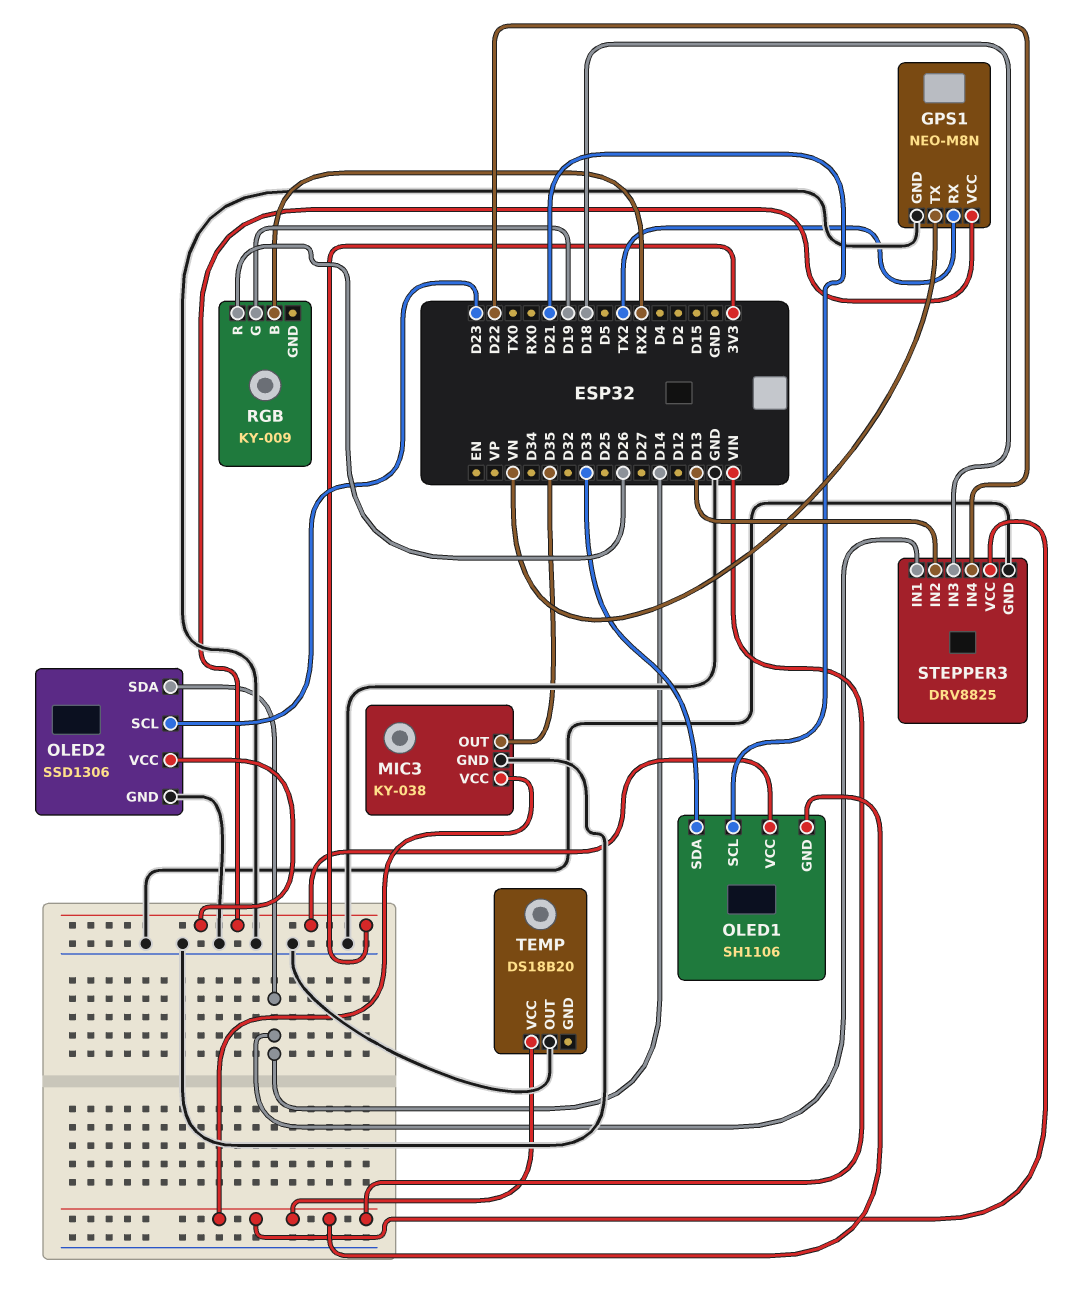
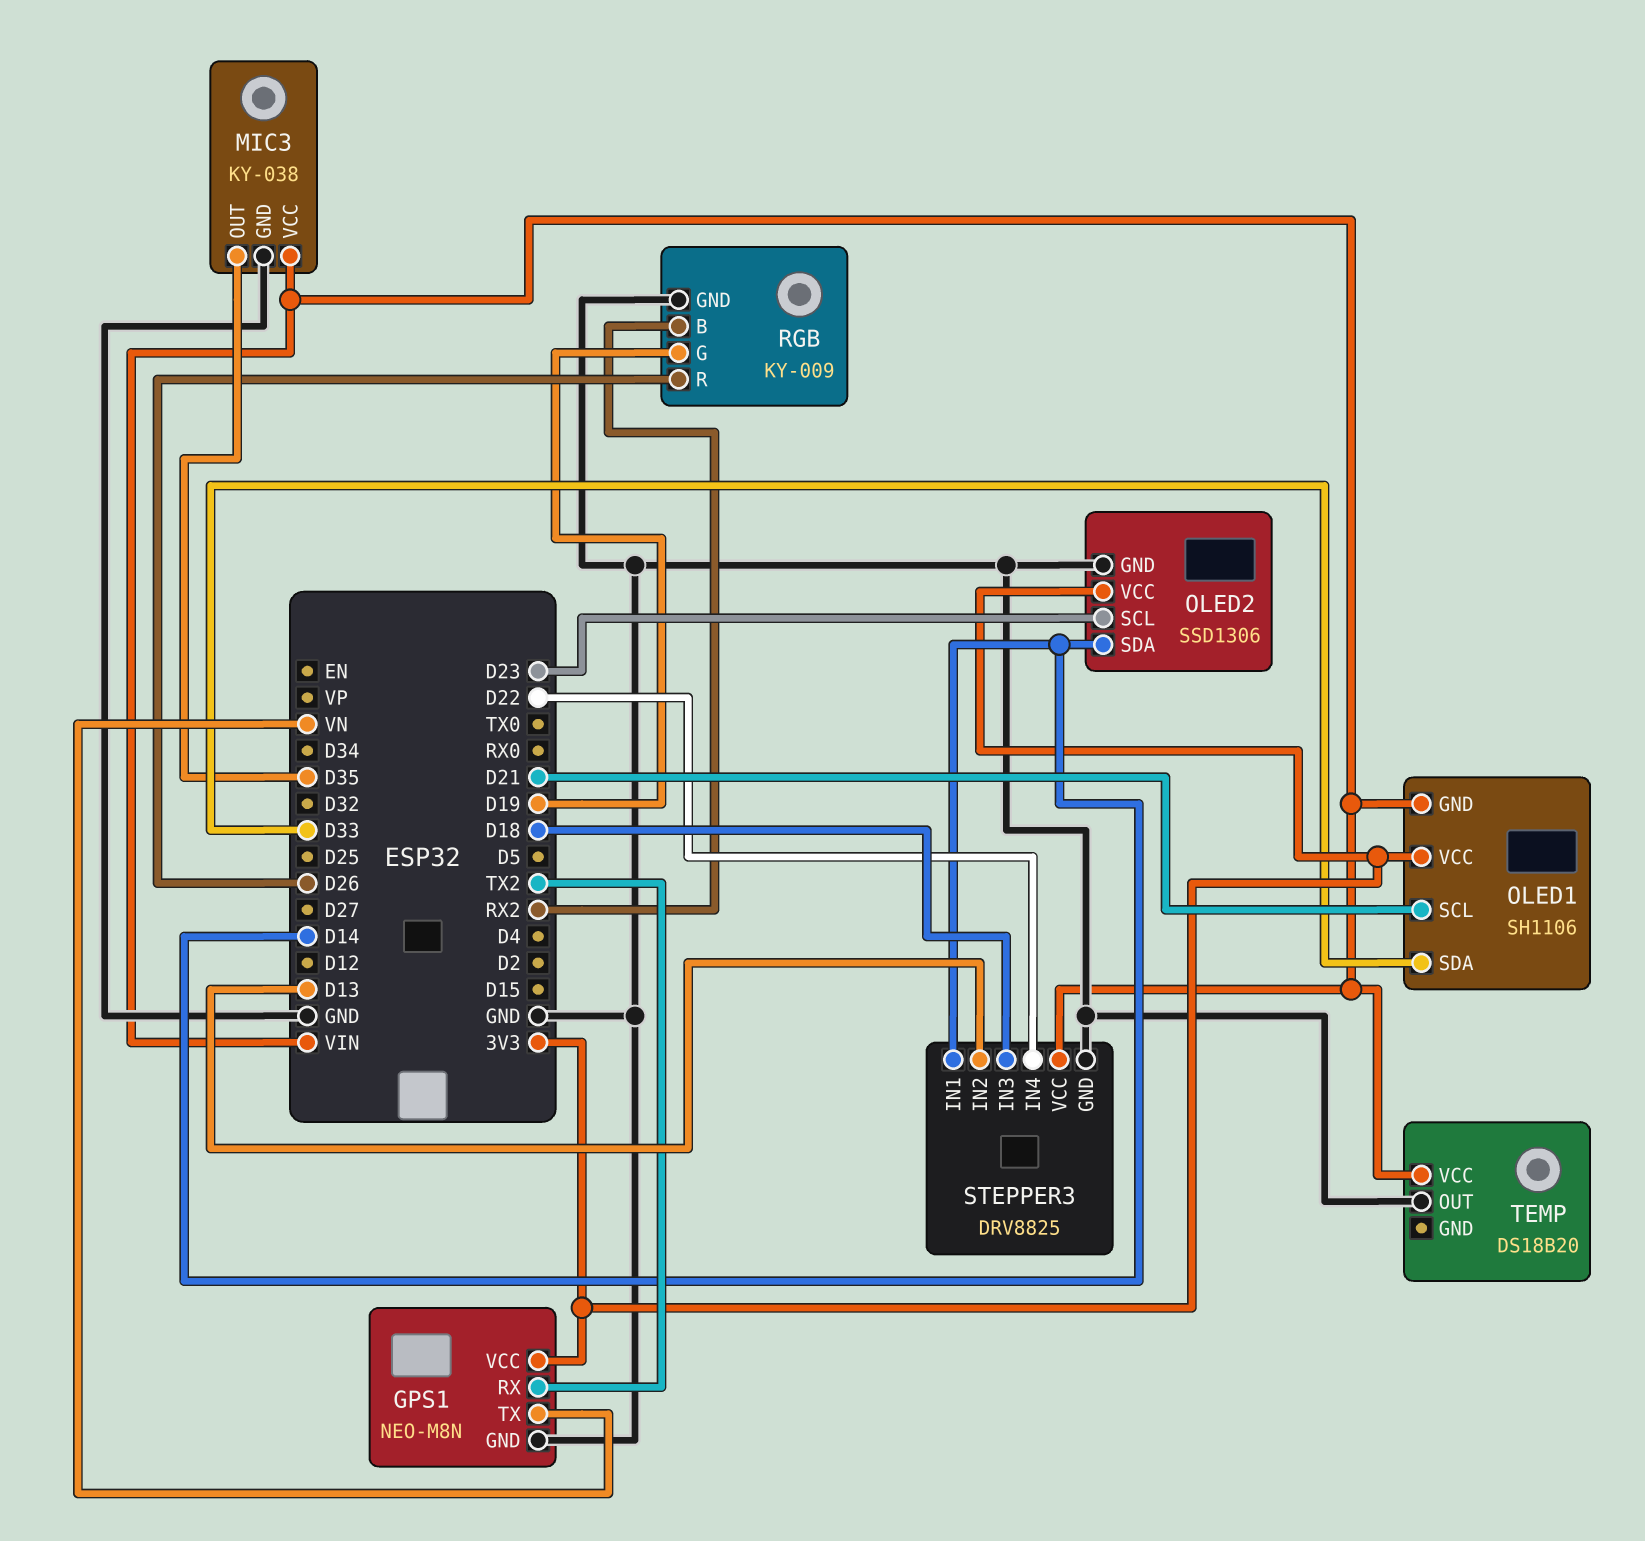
RGB pin GND: none -> GND

